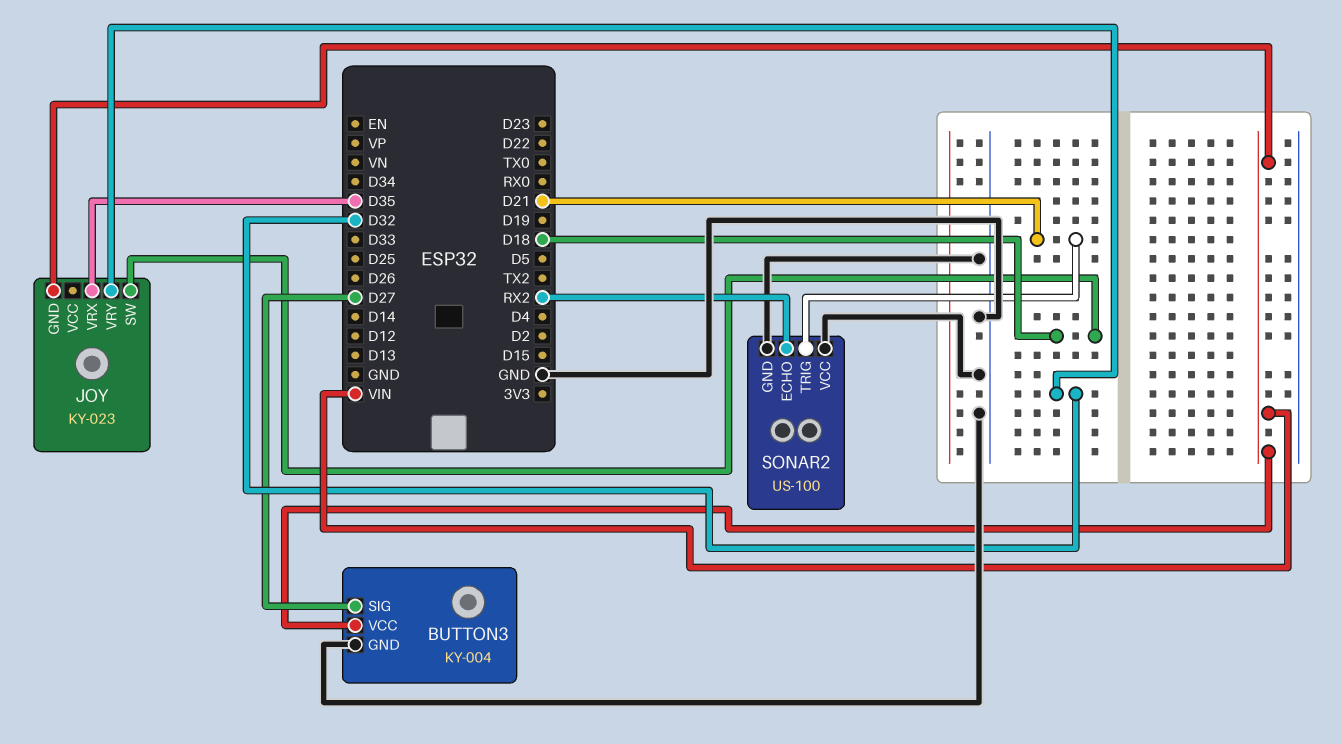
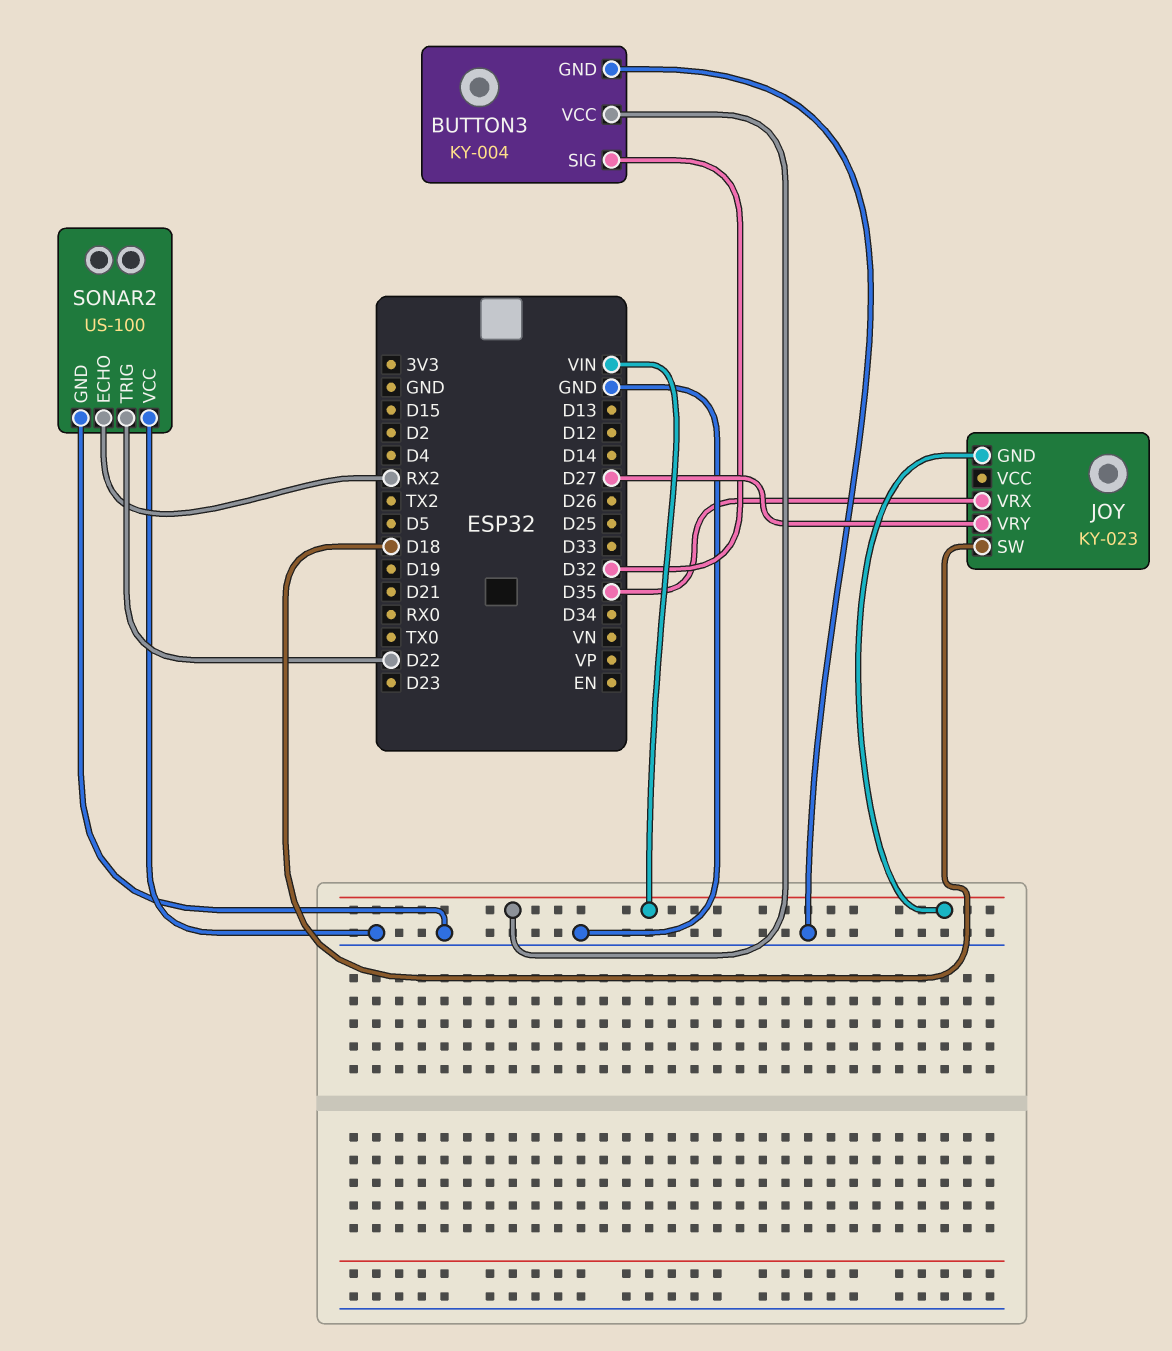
BUTTON3 pin SIG: D27 -> D32
JOY pin VRY: D32 -> D27
SONAR2 pin TRIG: D21 -> D22

